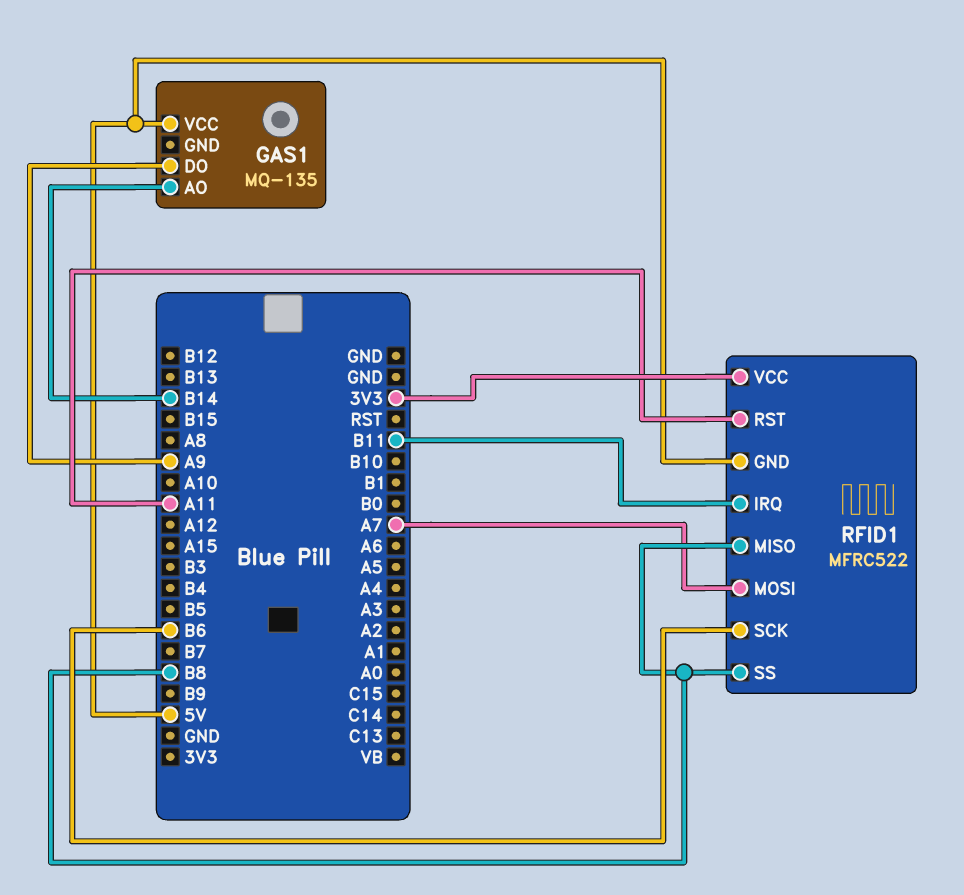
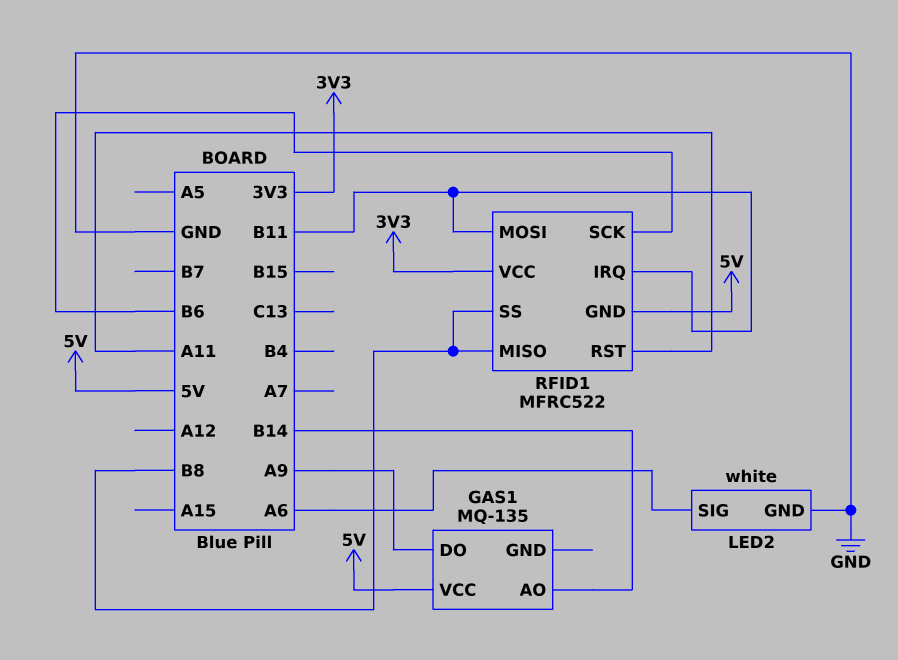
LED2: none -> white
LED2 pin GND: none -> GND
LED2 pin SIG: none -> A6
RFID1 pin MOSI: A7 -> B11

